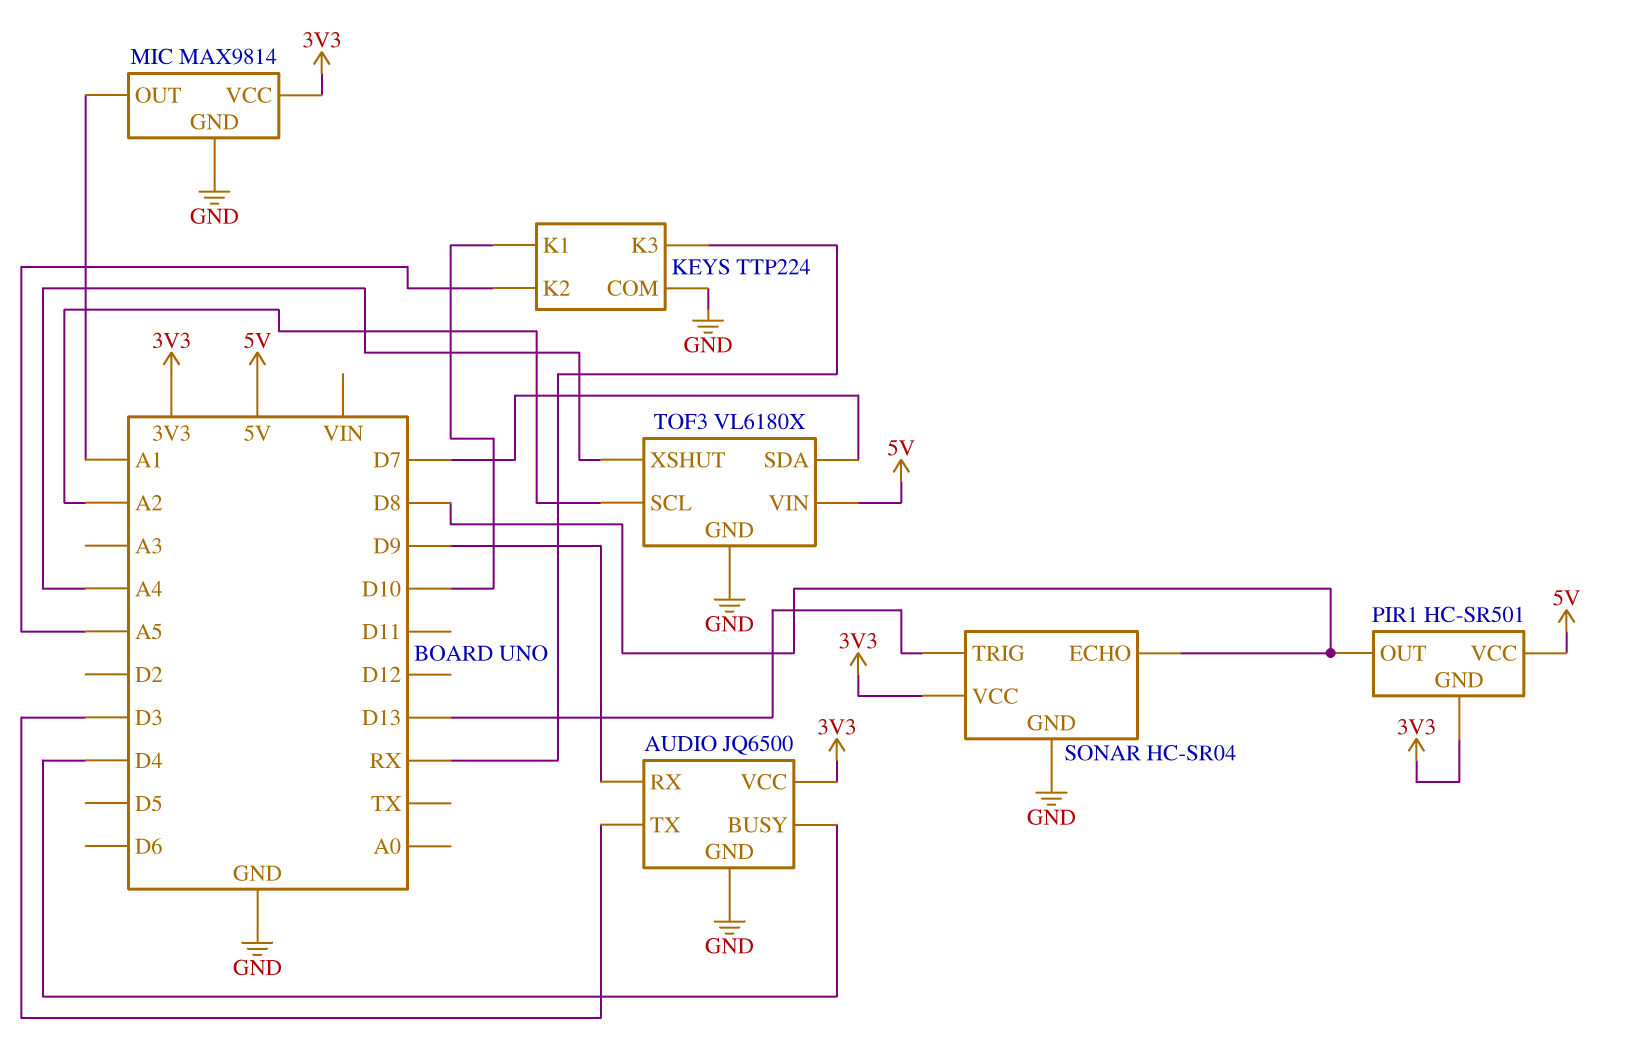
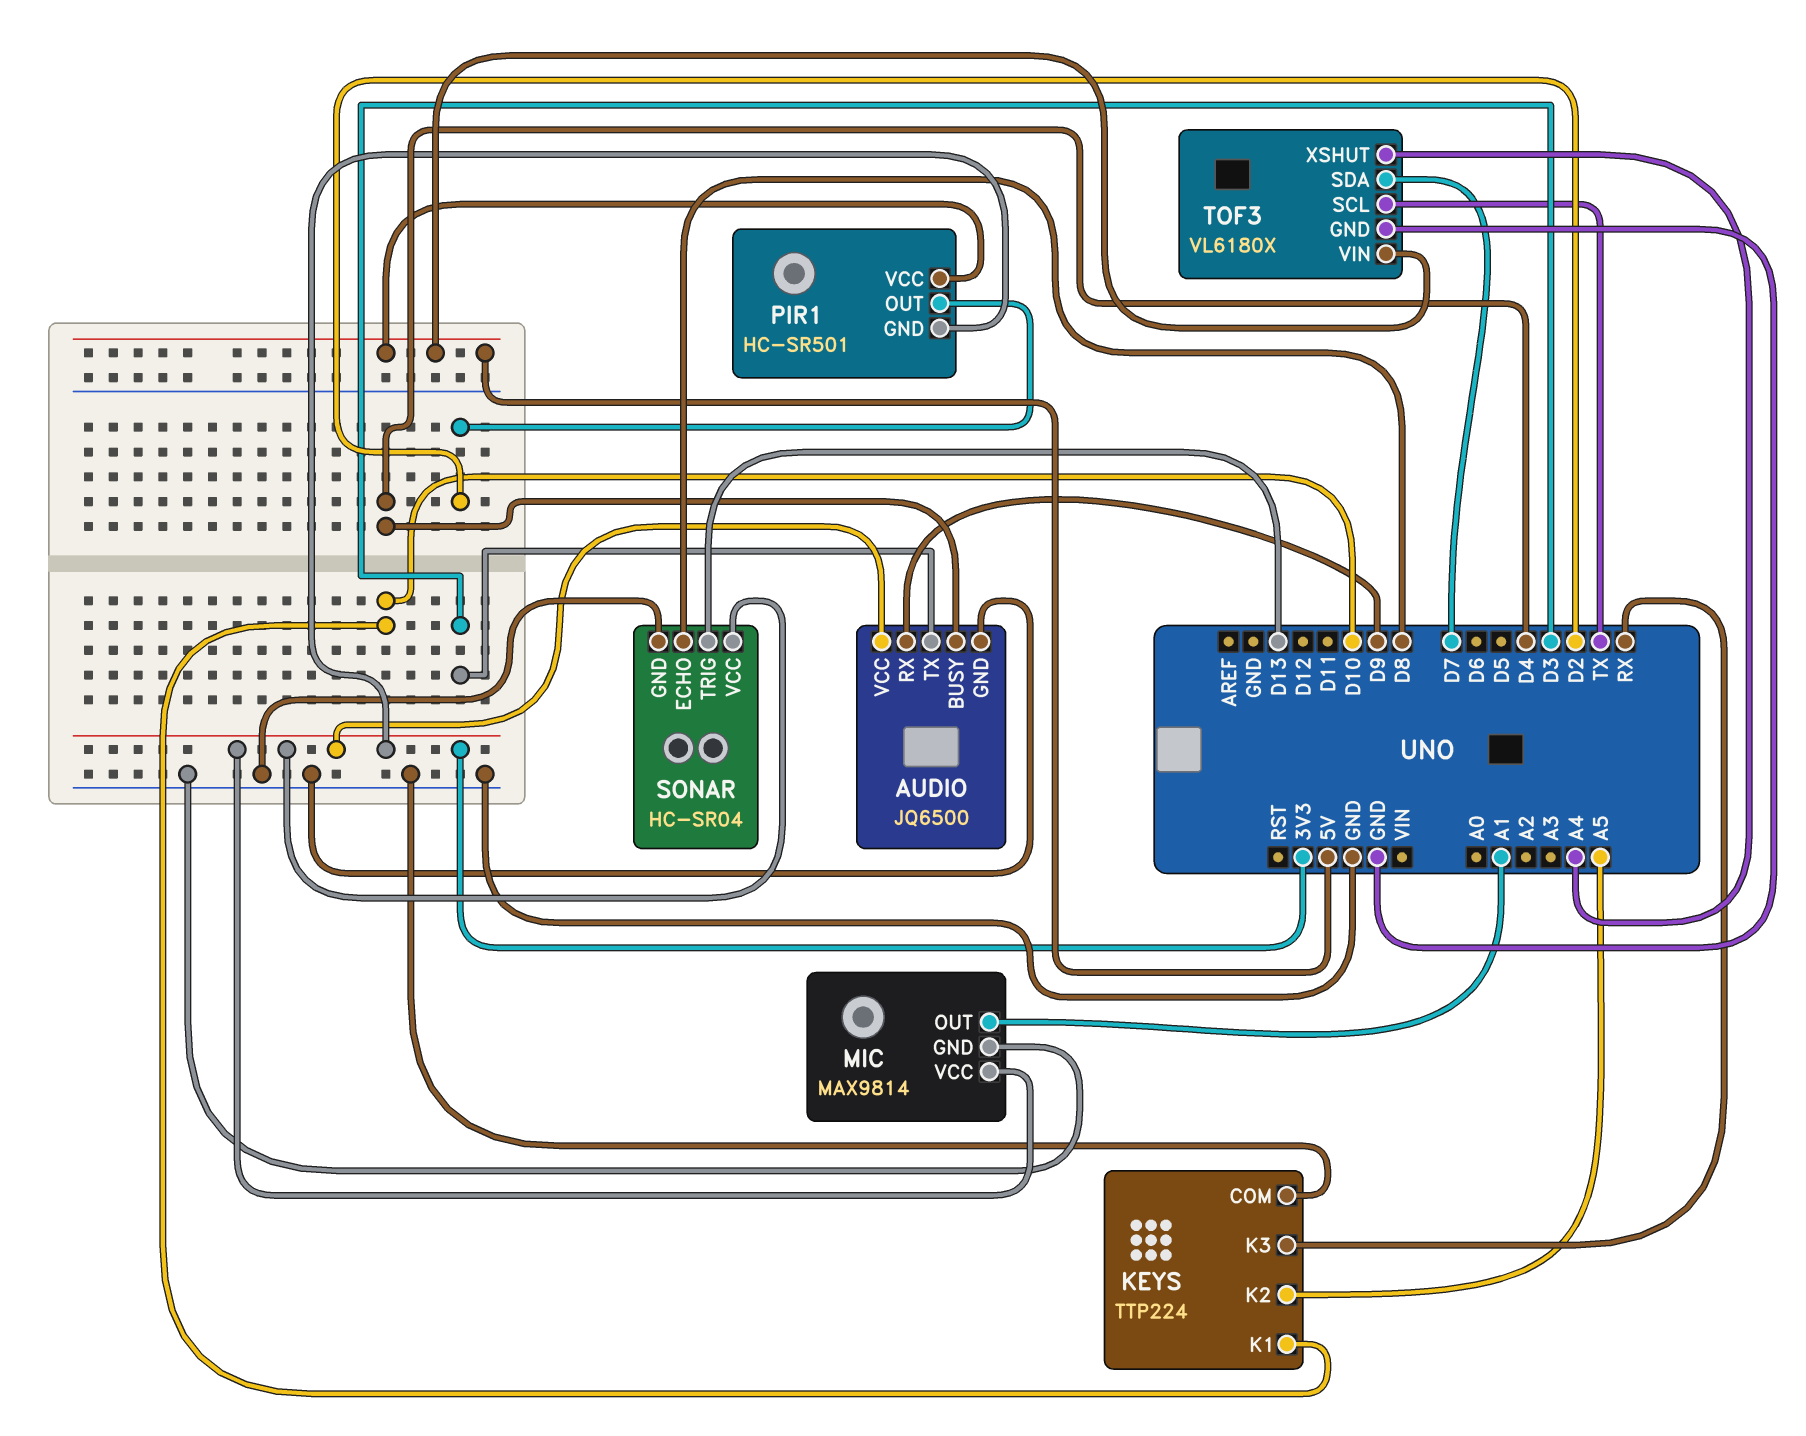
PIR1 pin OUT: D8 -> D2
TOF3 pin SCL: A2 -> TX

